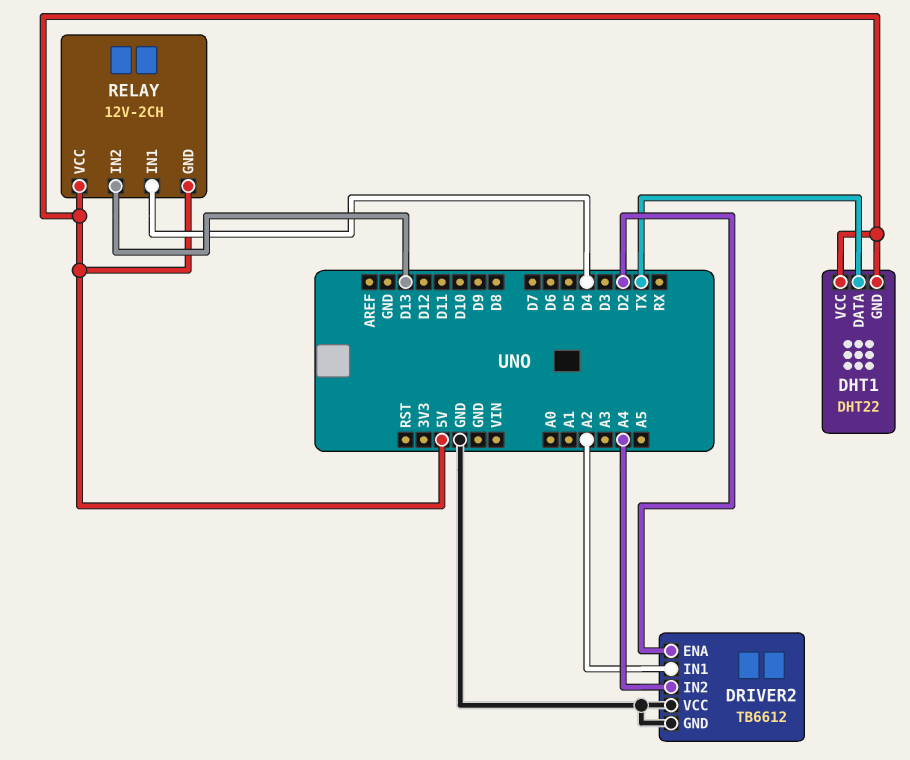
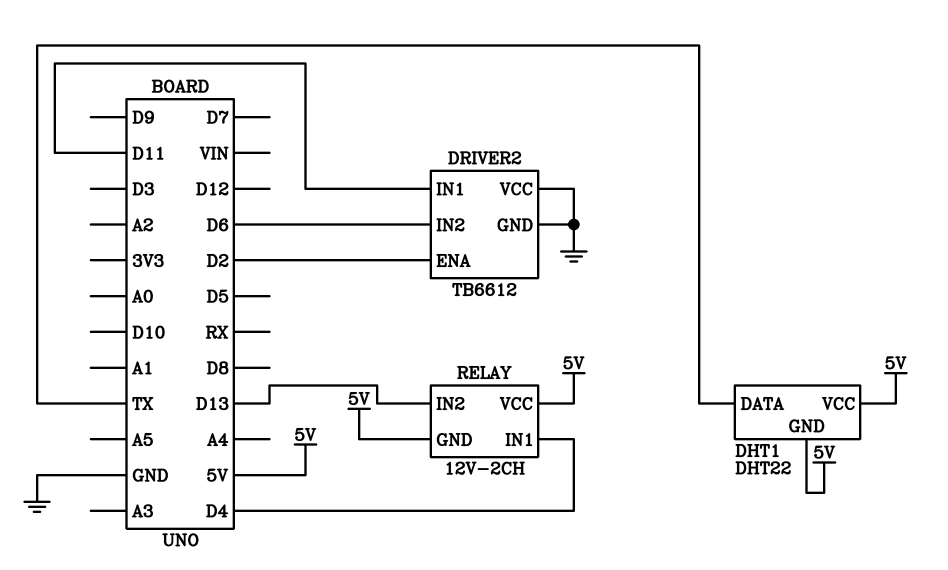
DRIVER2 pin IN1: A2 -> D11
DRIVER2 pin IN2: A4 -> D6

